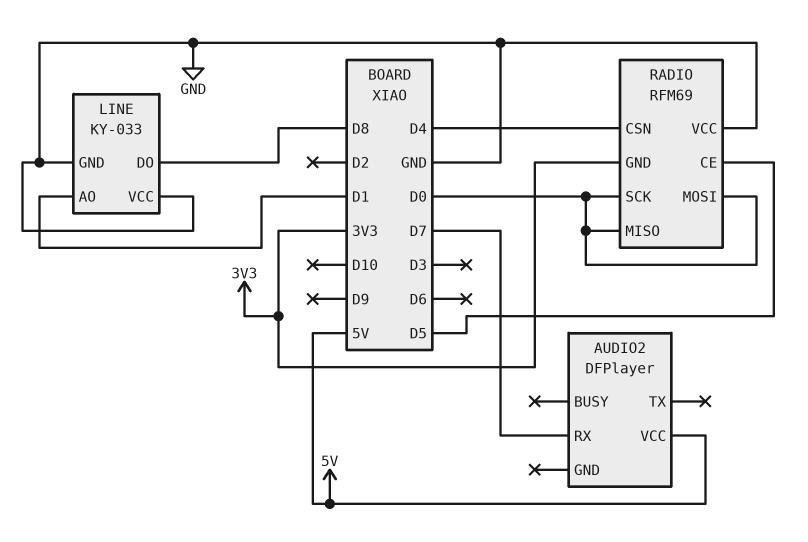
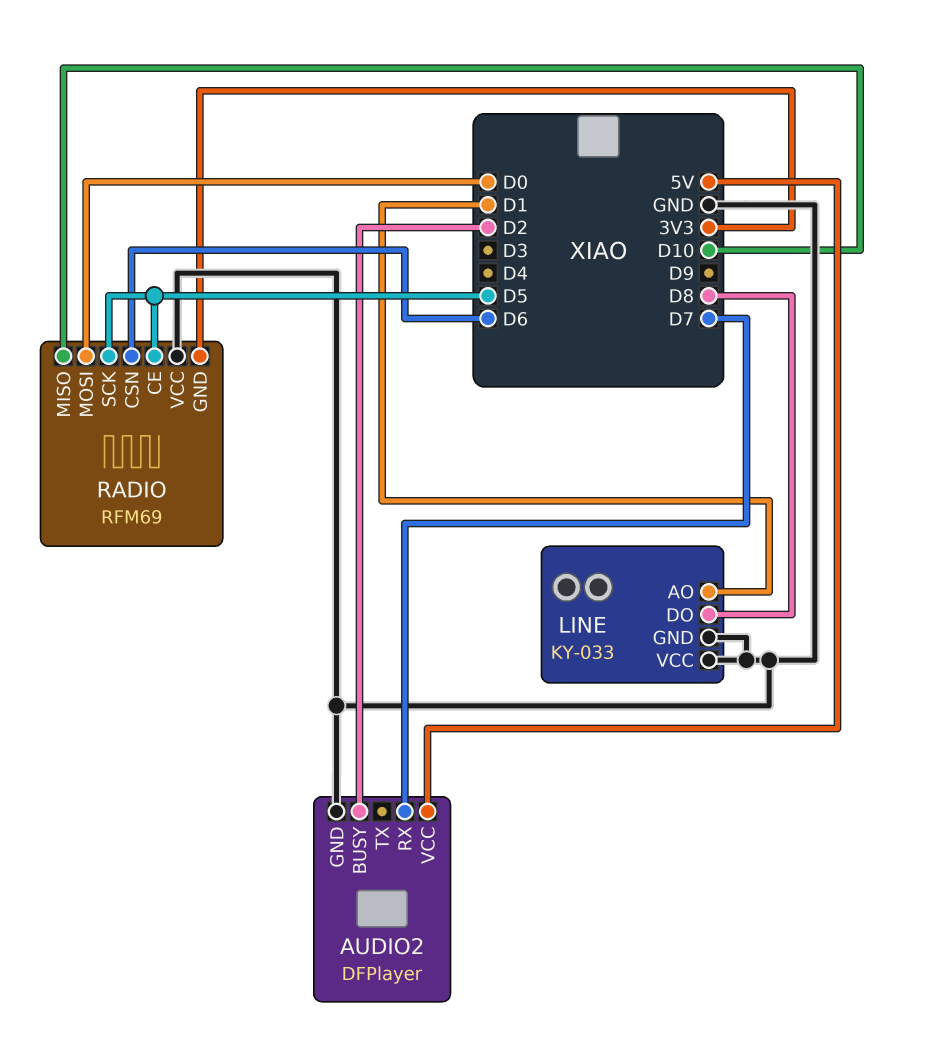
AUDIO2 pin BUSY: none -> D2
AUDIO2 pin GND: none -> GND
RADIO pin CSN: D4 -> D6
RADIO pin MISO: D0 -> D10
RADIO pin SCK: D0 -> D5

